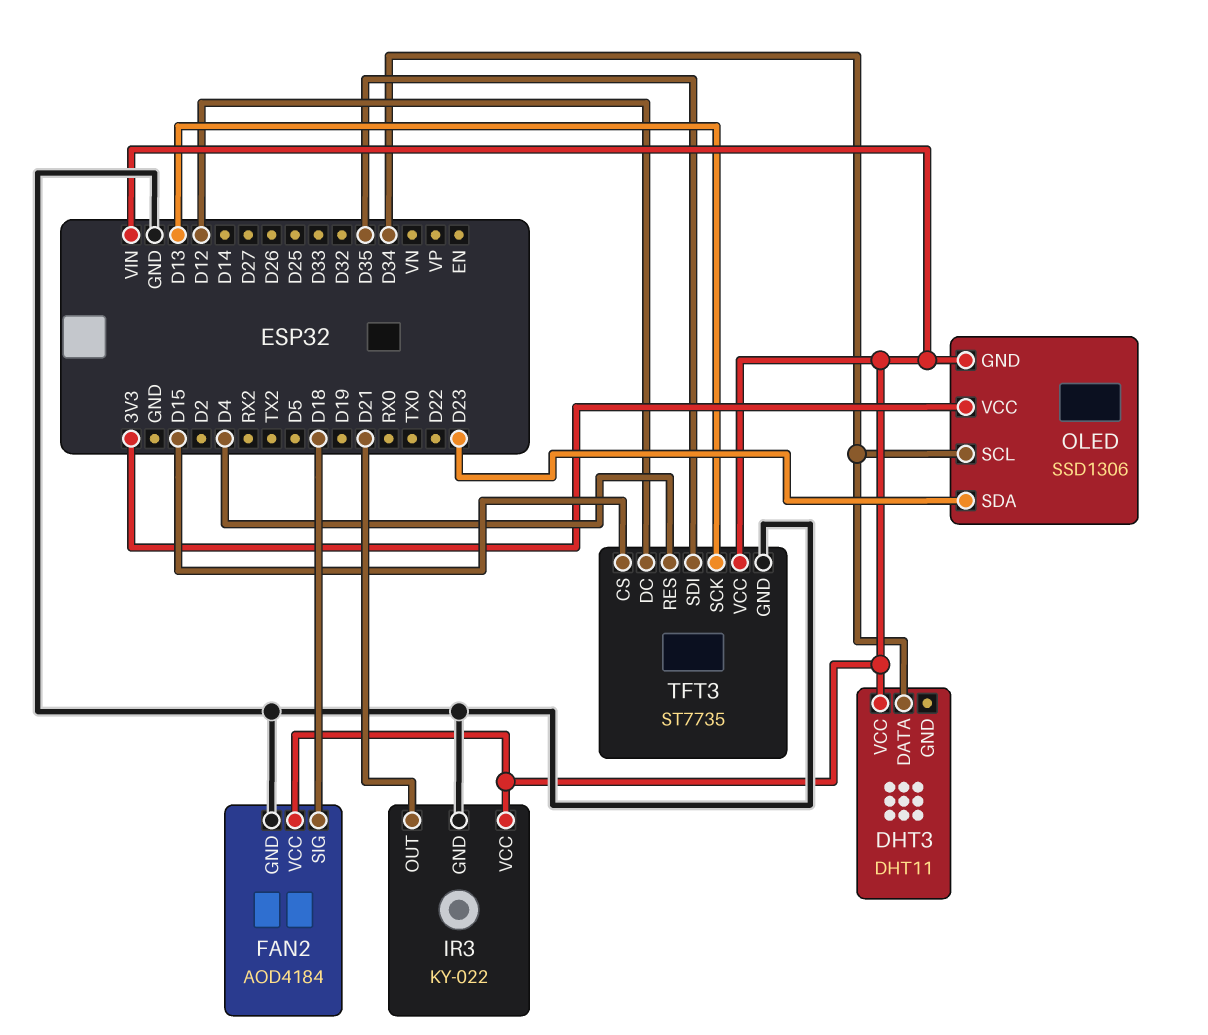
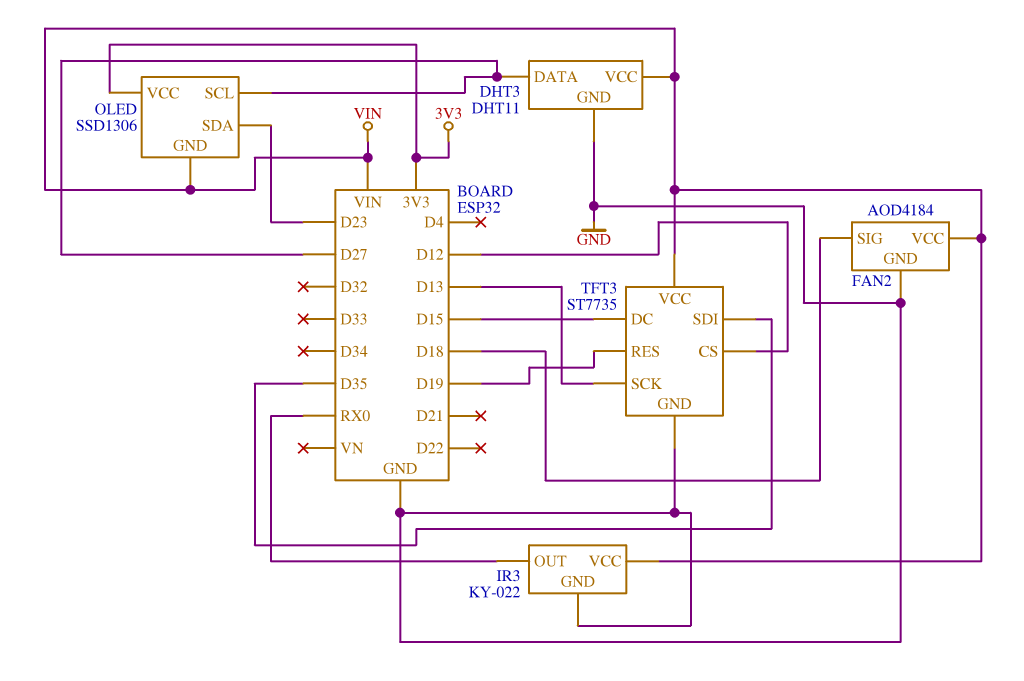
DHT3 pin DATA: D34 -> D27
DHT3 pin GND: none -> GND
IR3 pin OUT: D21 -> RX0
OLED pin SCL: D34 -> D27
TFT3 pin CS: D15 -> D12
TFT3 pin DC: D12 -> D15
TFT3 pin RES: D4 -> D19

